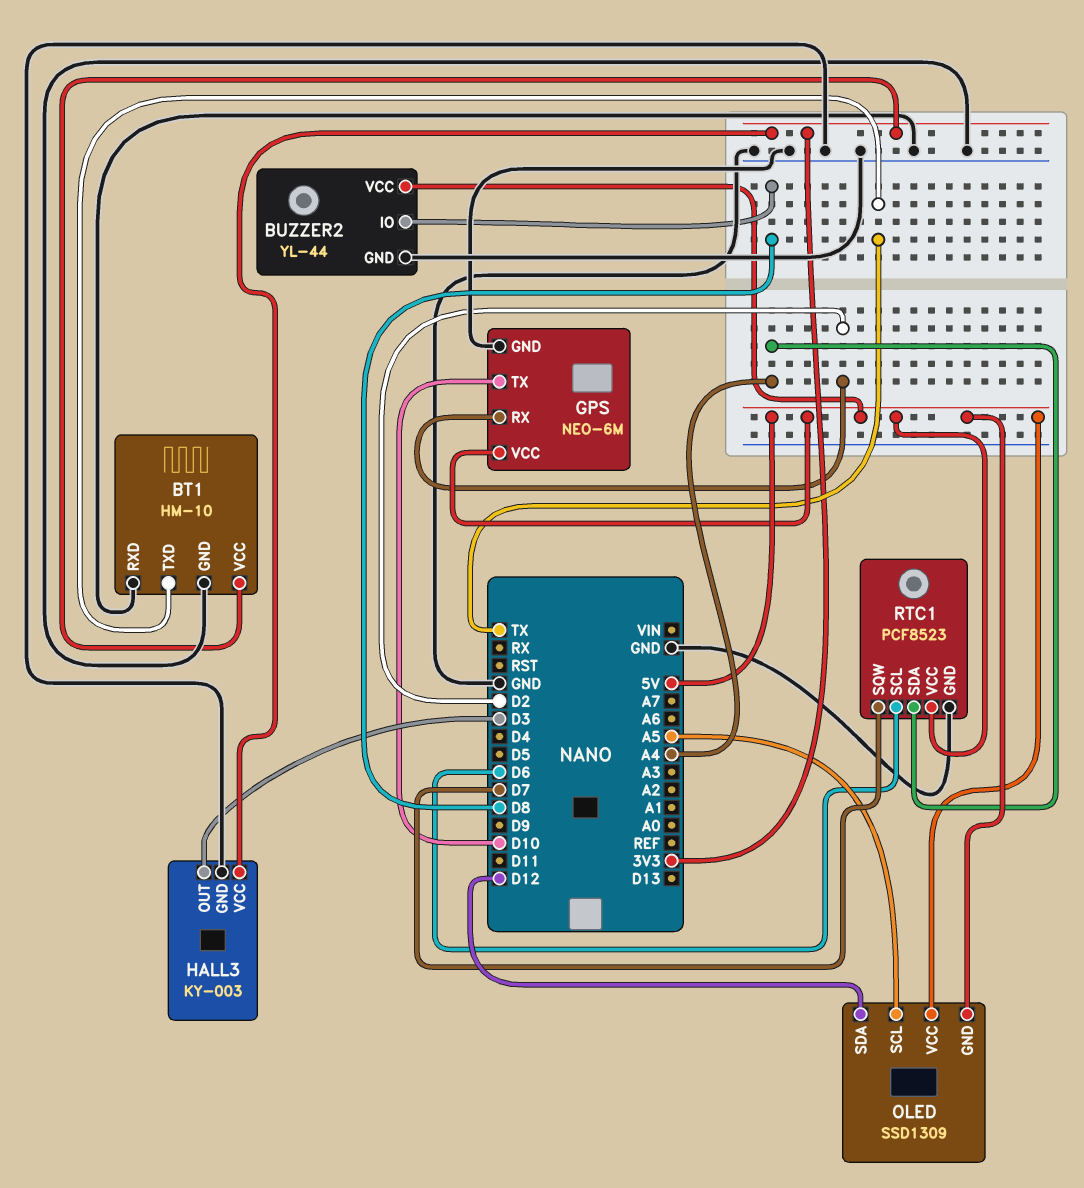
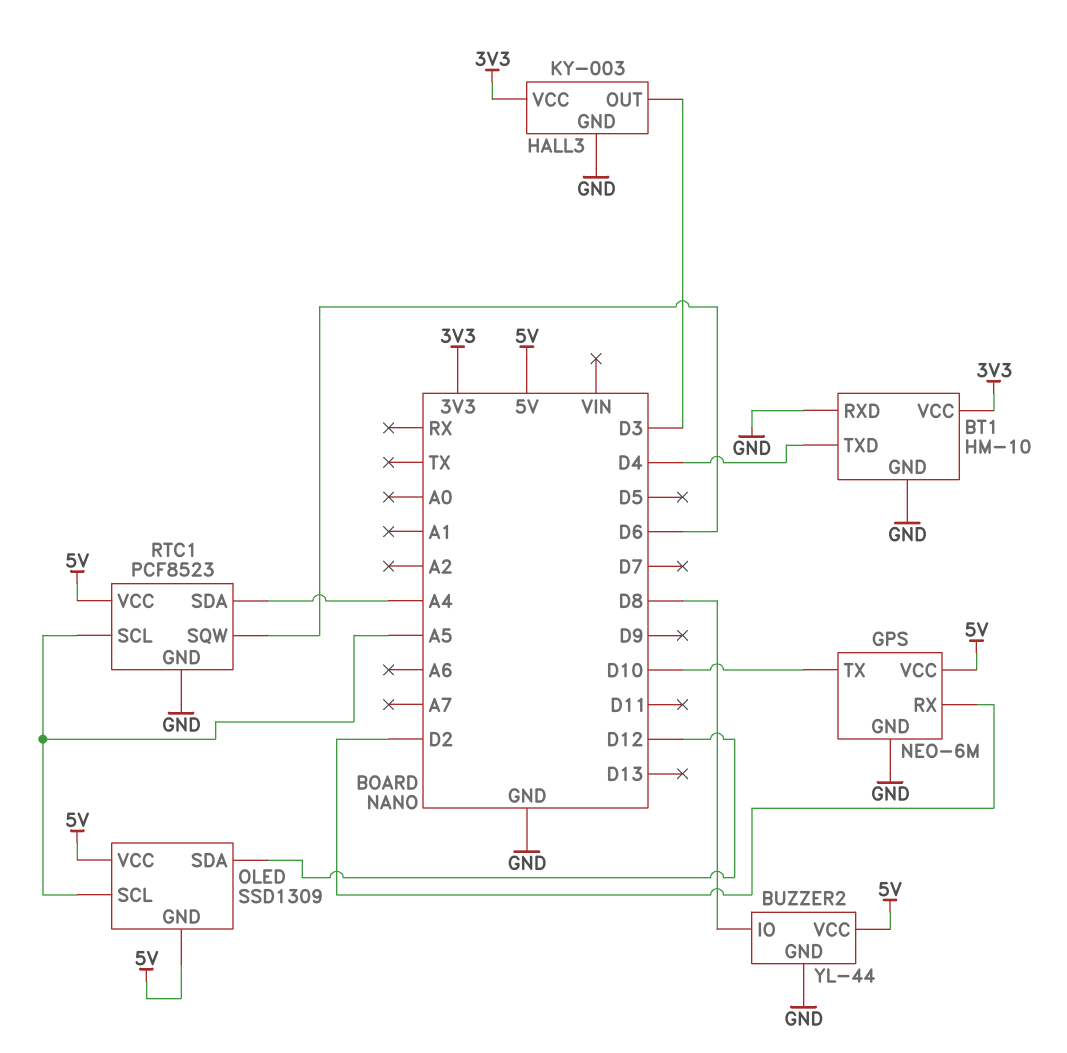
BT1 pin TXD: TX -> D4
RTC1 pin SCL: D6 -> A5
RTC1 pin SQW: D7 -> D6

